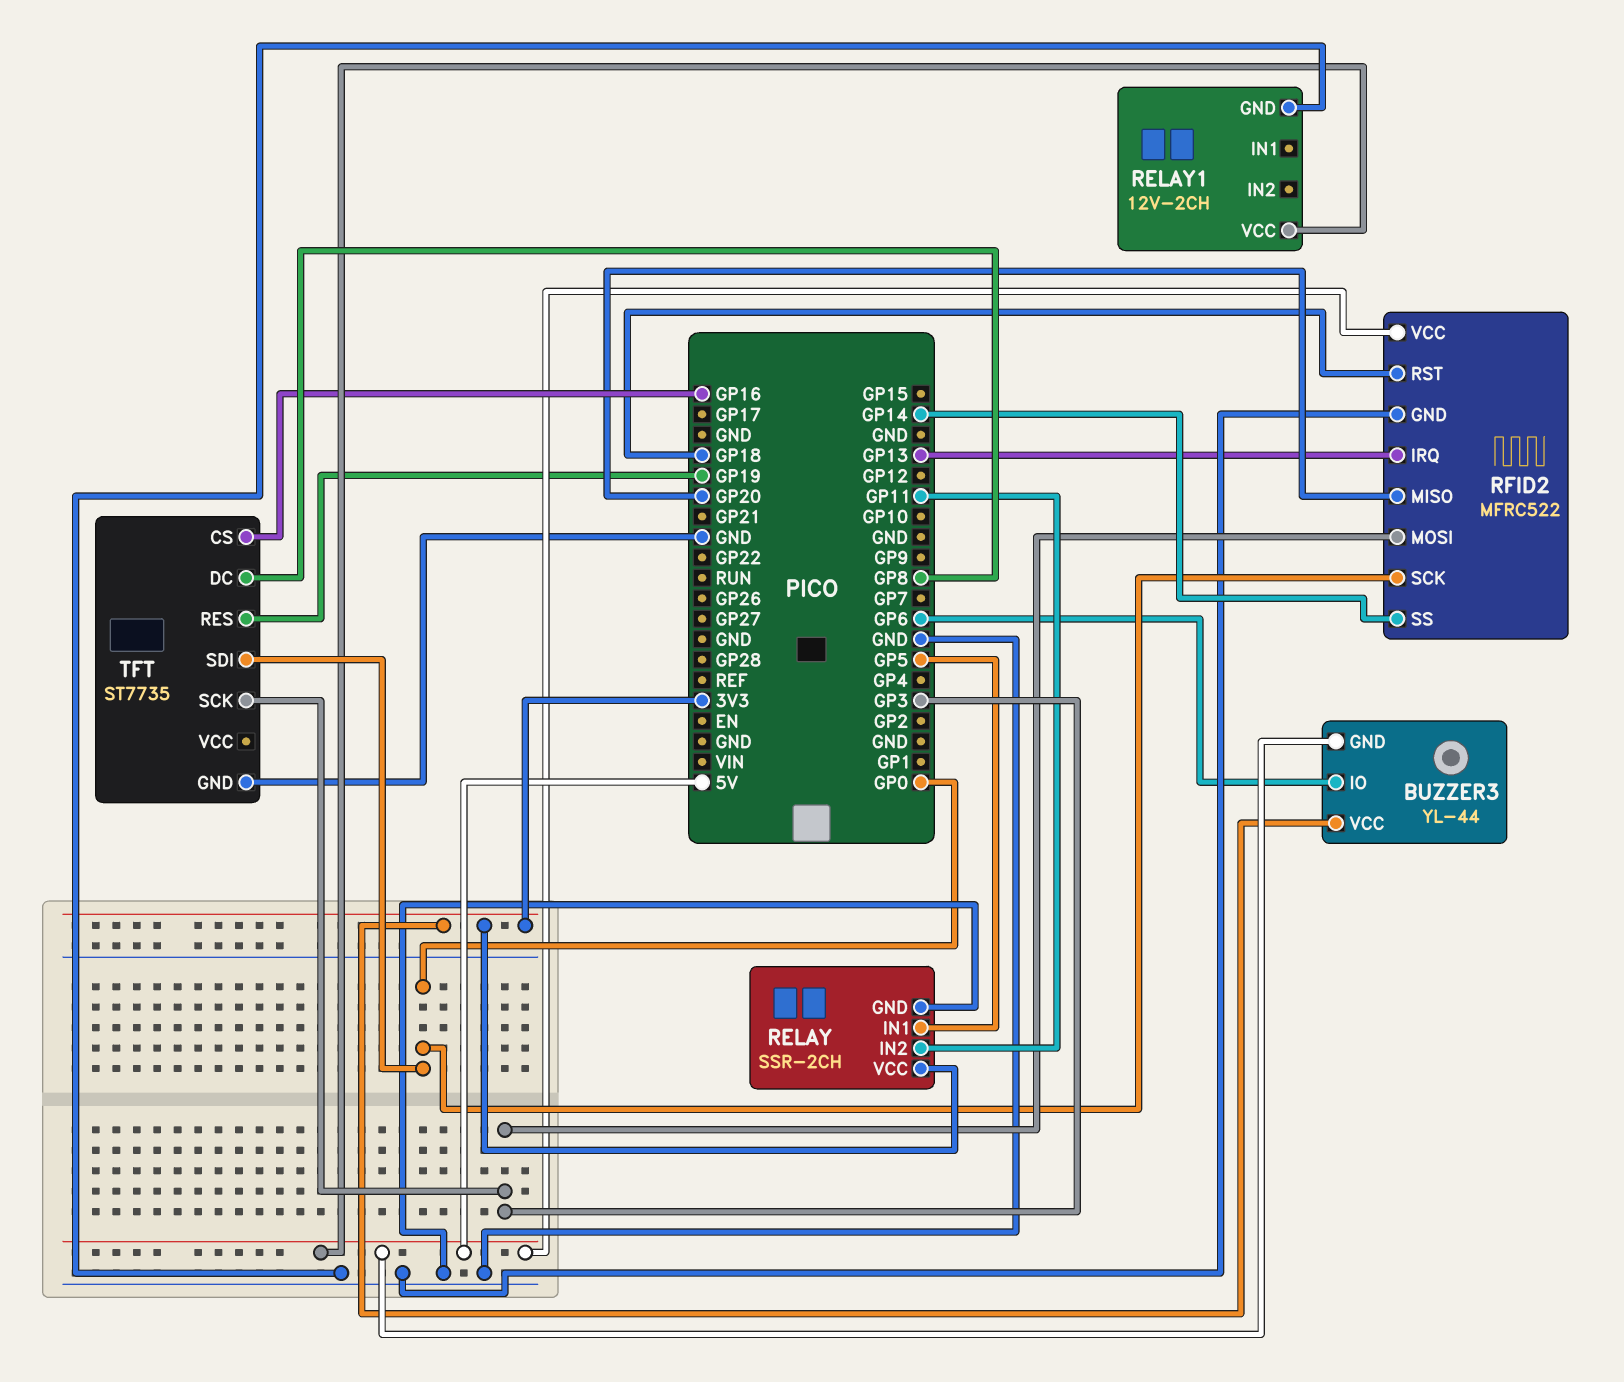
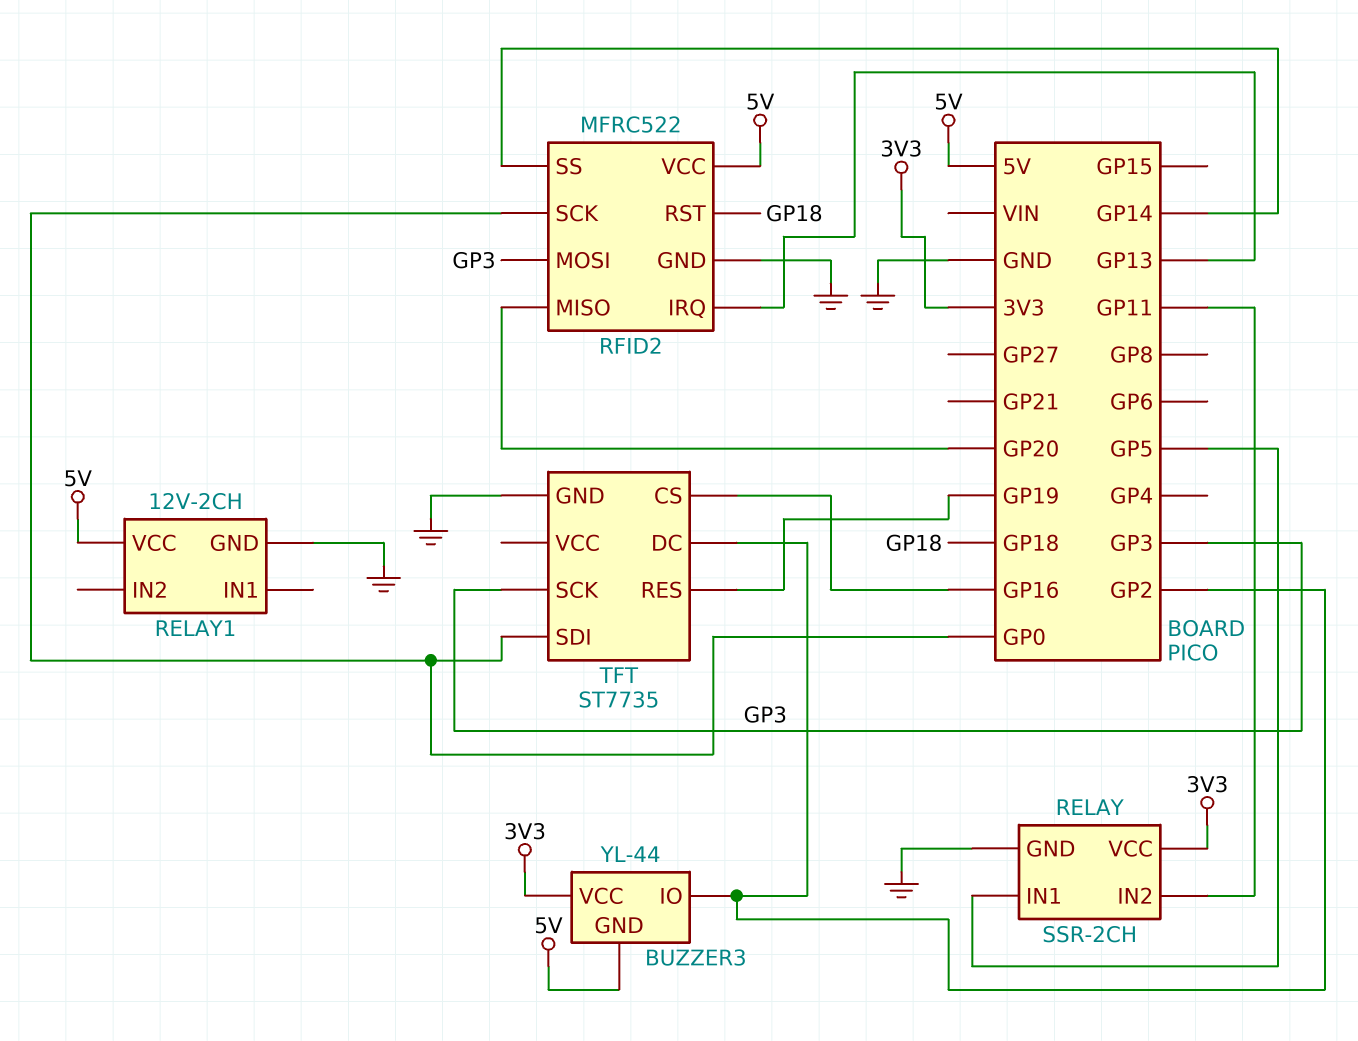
BUZZER3 pin IO: GP6 -> GP2
TFT pin DC: GP8 -> GP2

